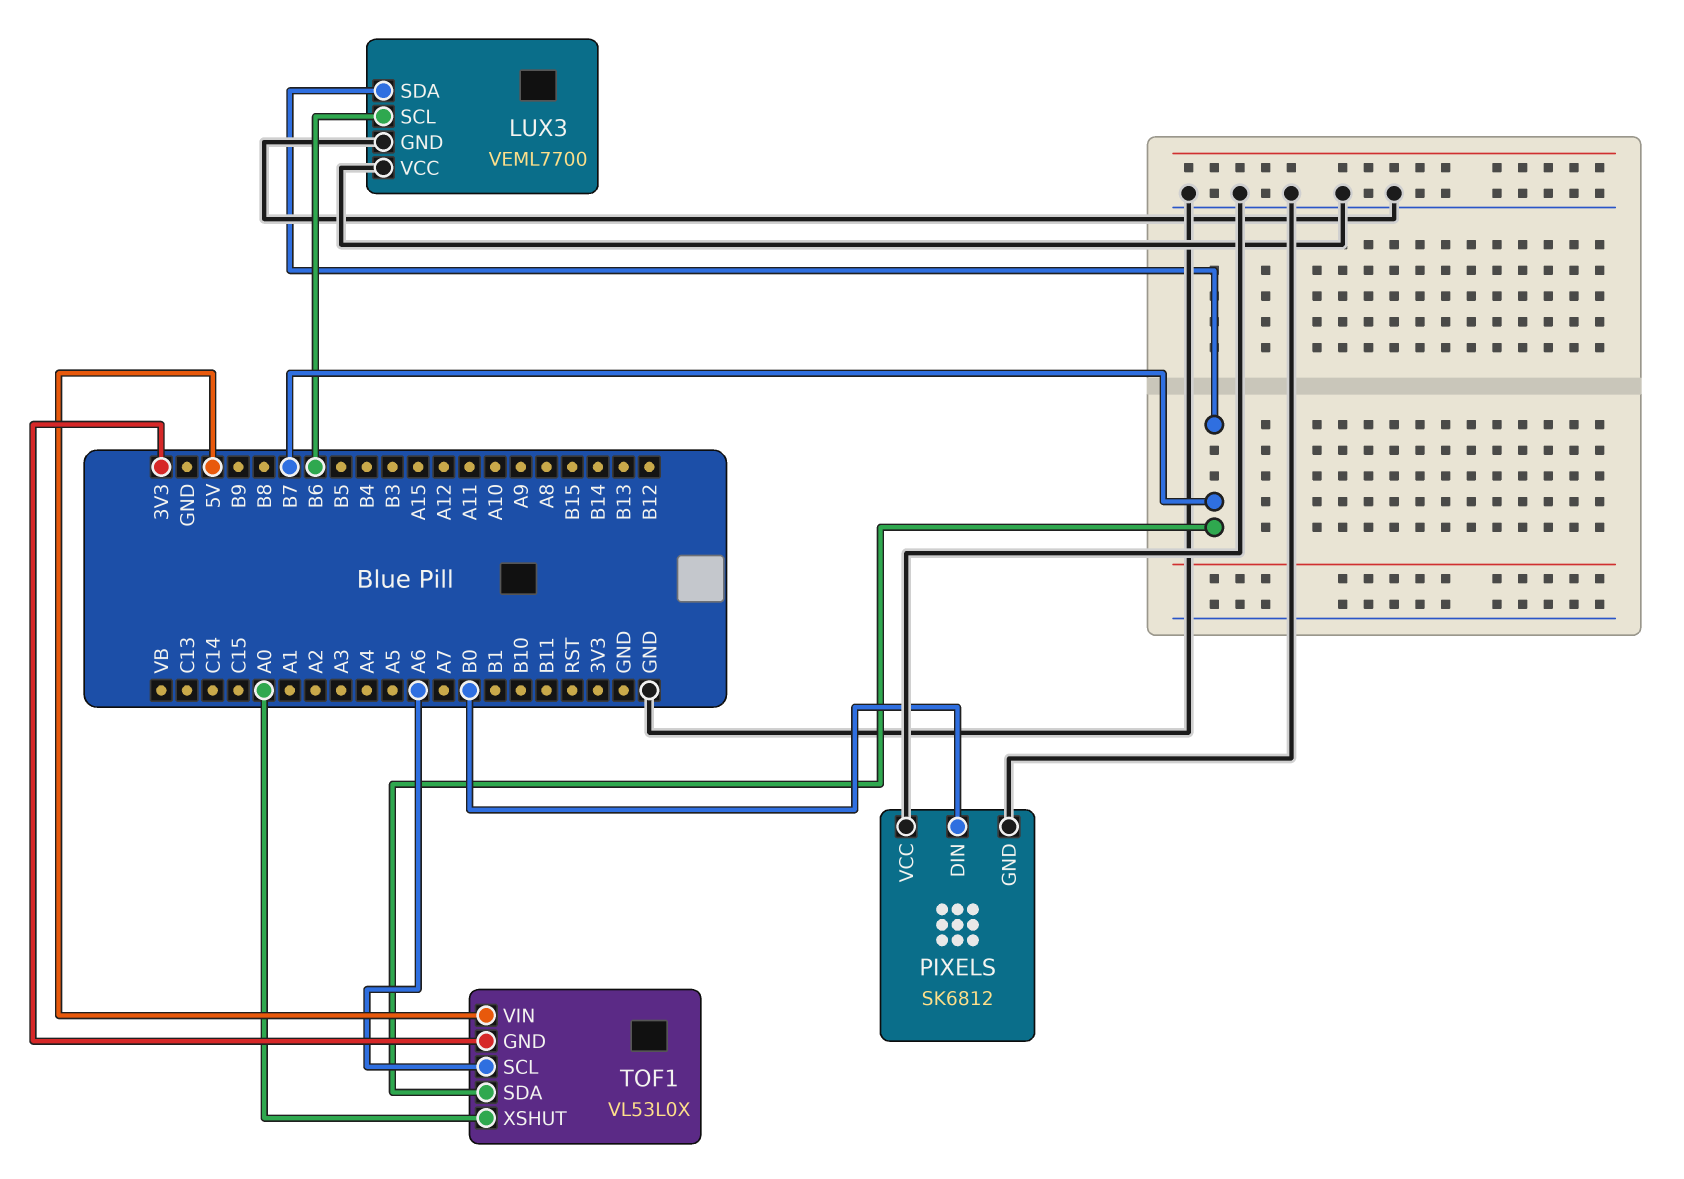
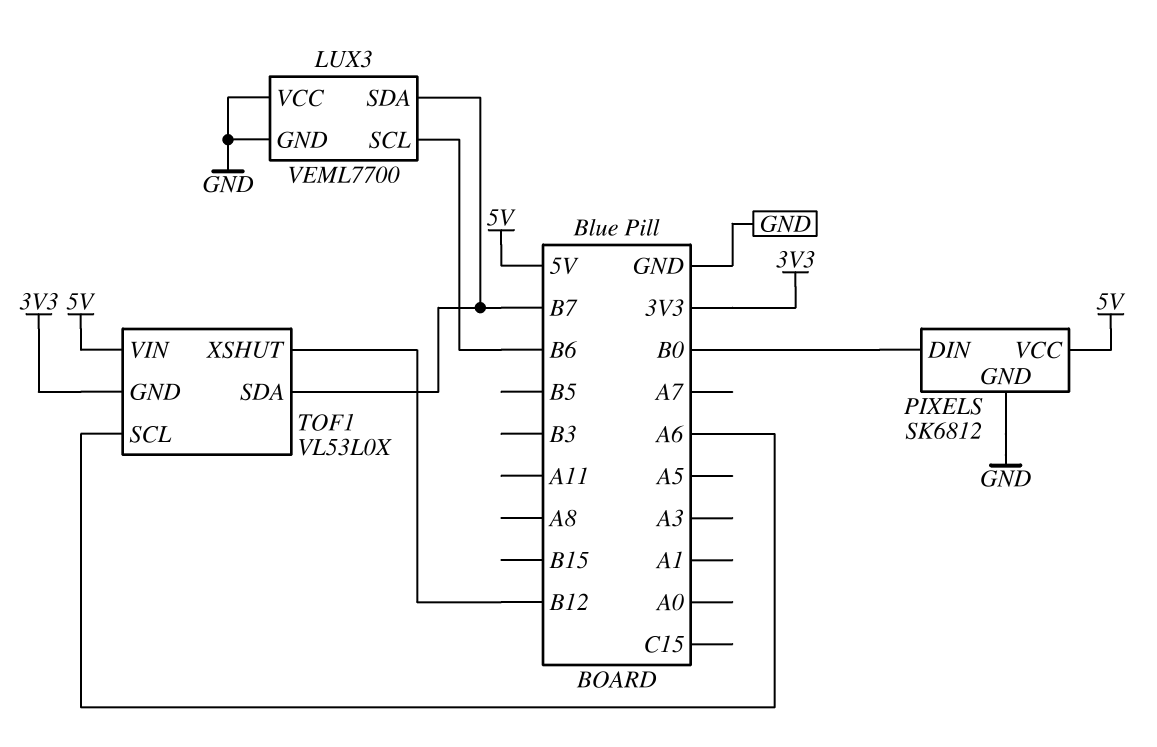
PIXELS pin VCC: GND -> 5V
TOF1 pin XSHUT: A0 -> B12

